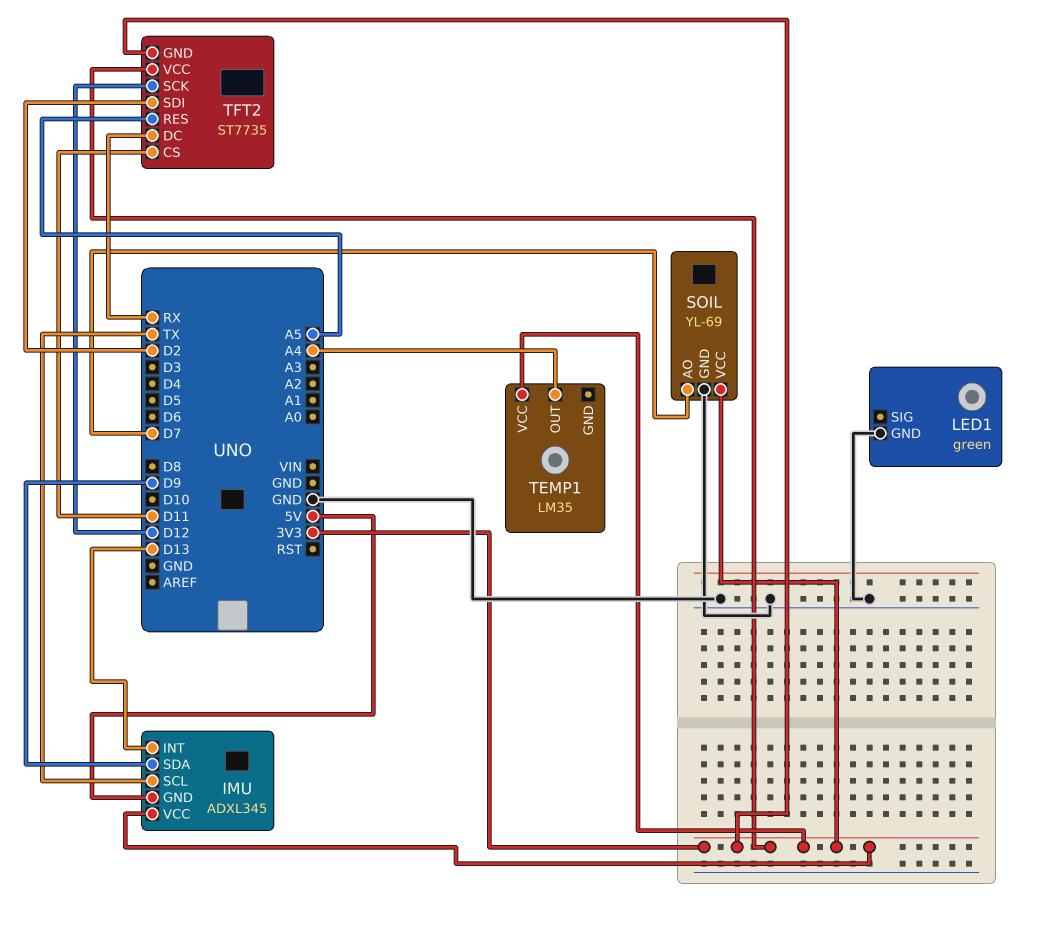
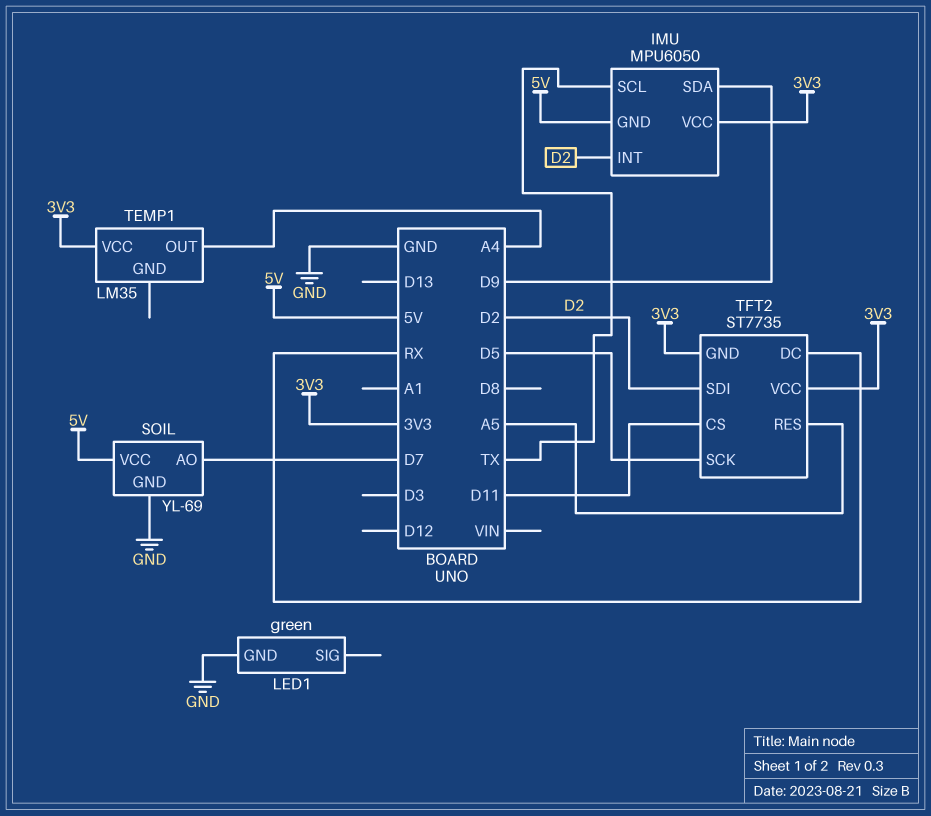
IMU: ADXL345 -> MPU6050
IMU pin INT: D13 -> D2
SOIL pin VCC: 3V3 -> 5V
TFT2 pin SCK: D12 -> D5

